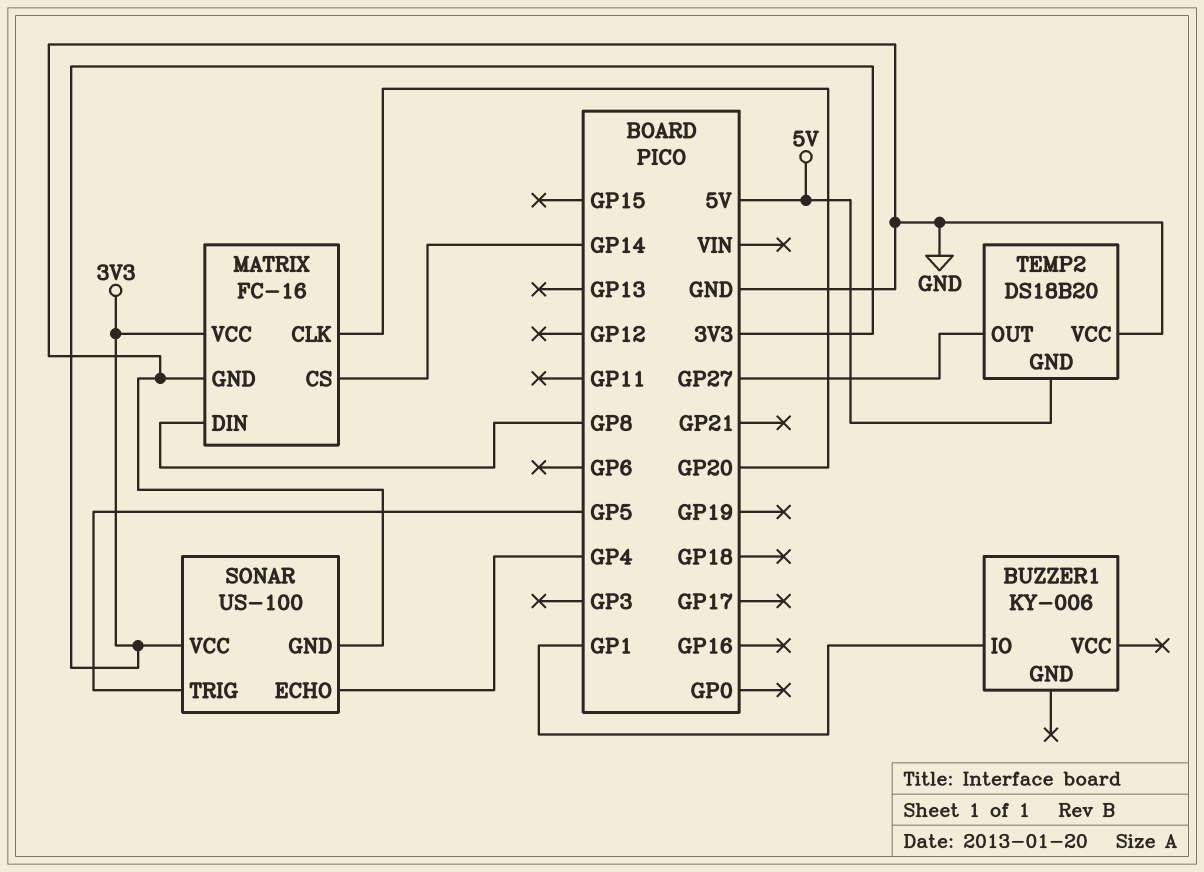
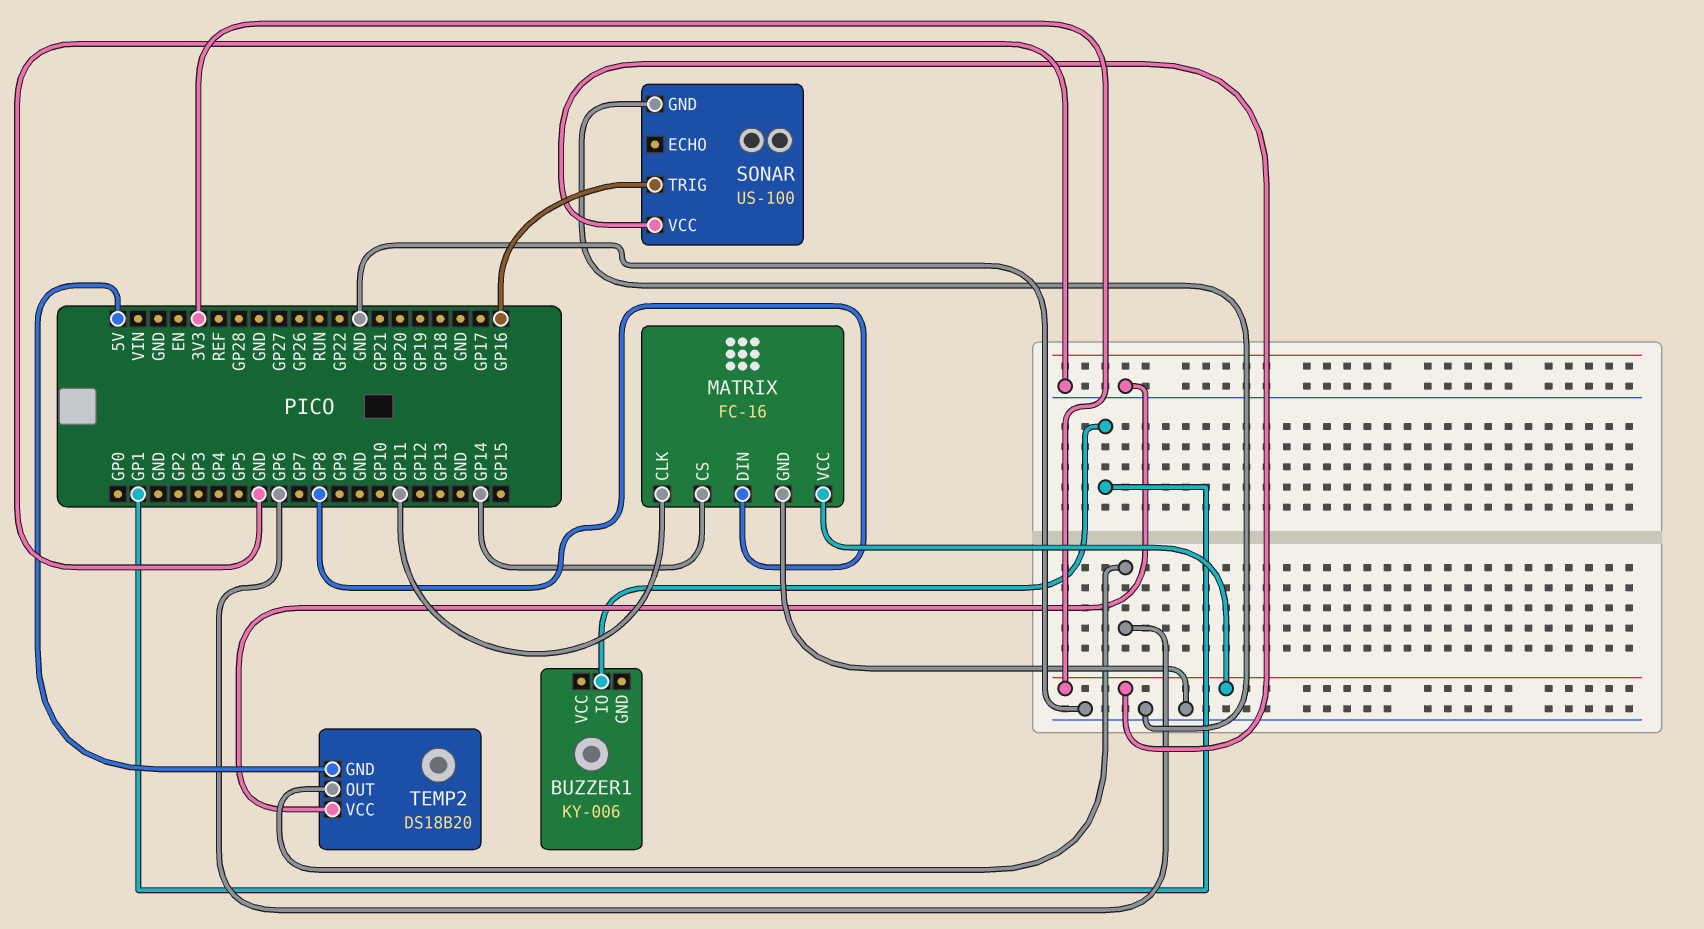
MATRIX pin CLK: GP20 -> GP11
SONAR pin ECHO: GP4 -> none
SONAR pin TRIG: GP5 -> GP16
TEMP2 pin OUT: GP27 -> GP6

